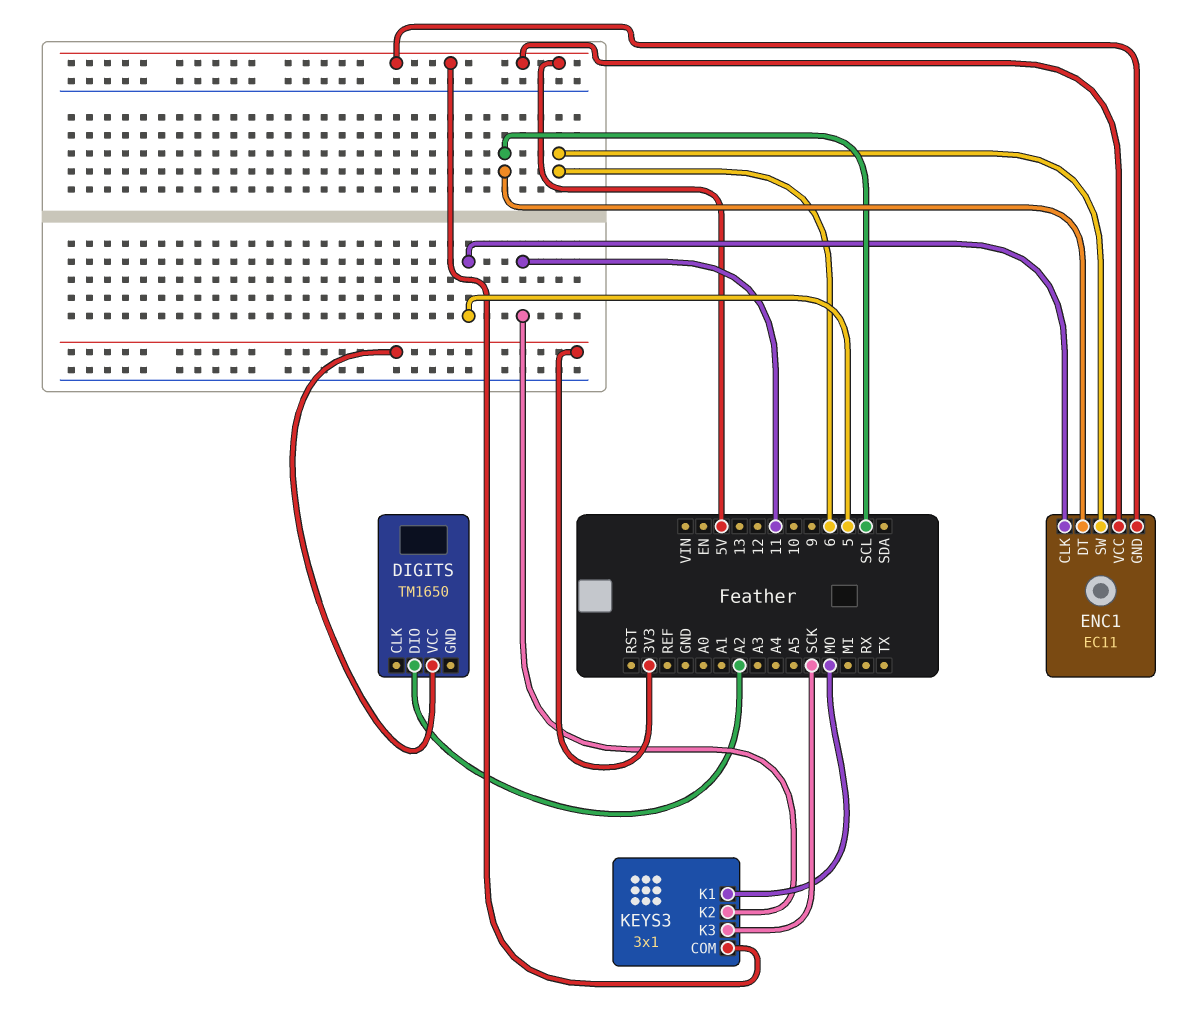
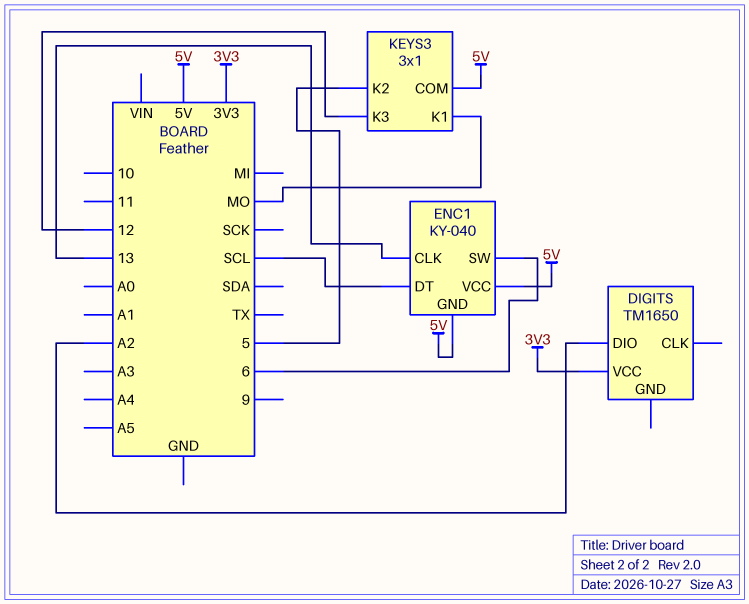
ENC1: EC11 -> KY-040
ENC1 pin CLK: 5 -> 13
KEYS3 pin K2: 11 -> 5
KEYS3 pin K3: SCK -> 12

